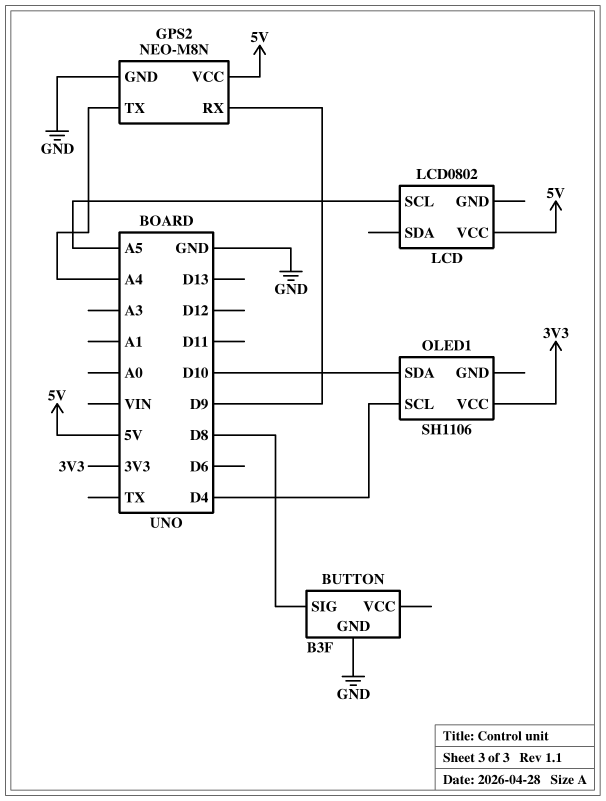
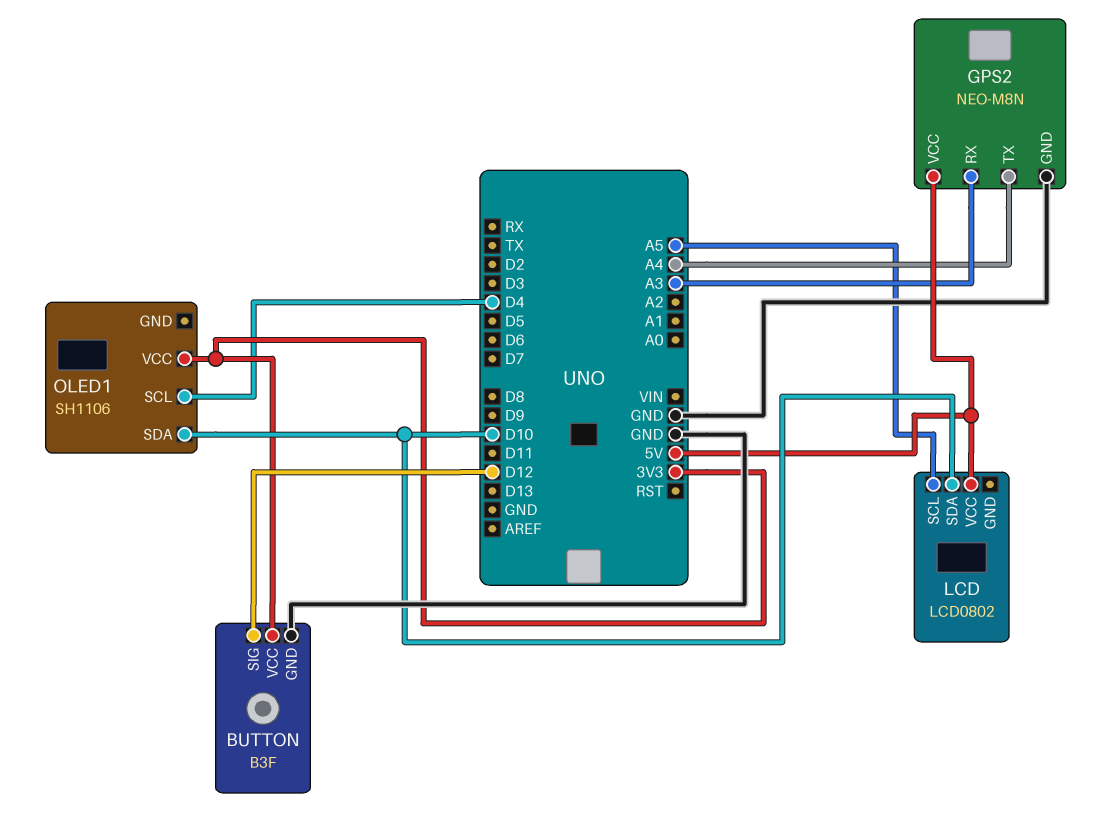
BUTTON pin SIG: D8 -> D12
BUTTON pin VCC: none -> 3V3
GPS2 pin RX: D9 -> A3
LCD pin SDA: none -> D10

